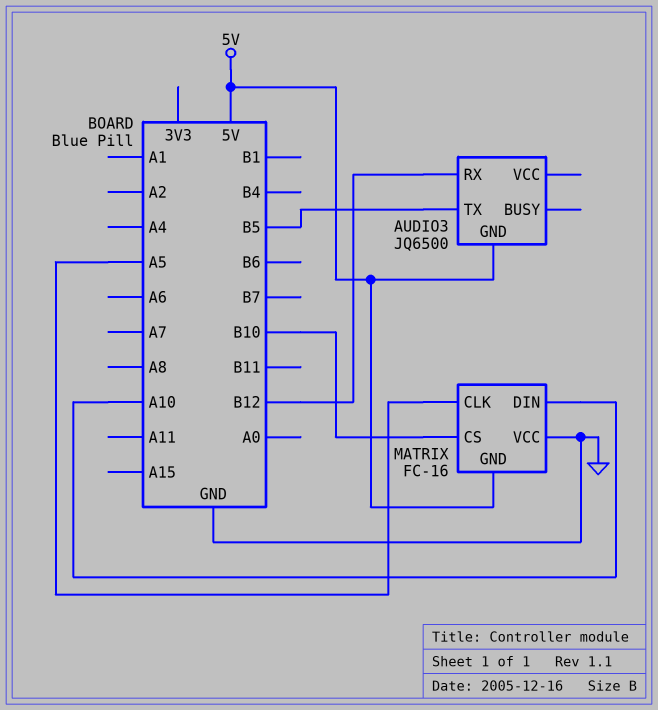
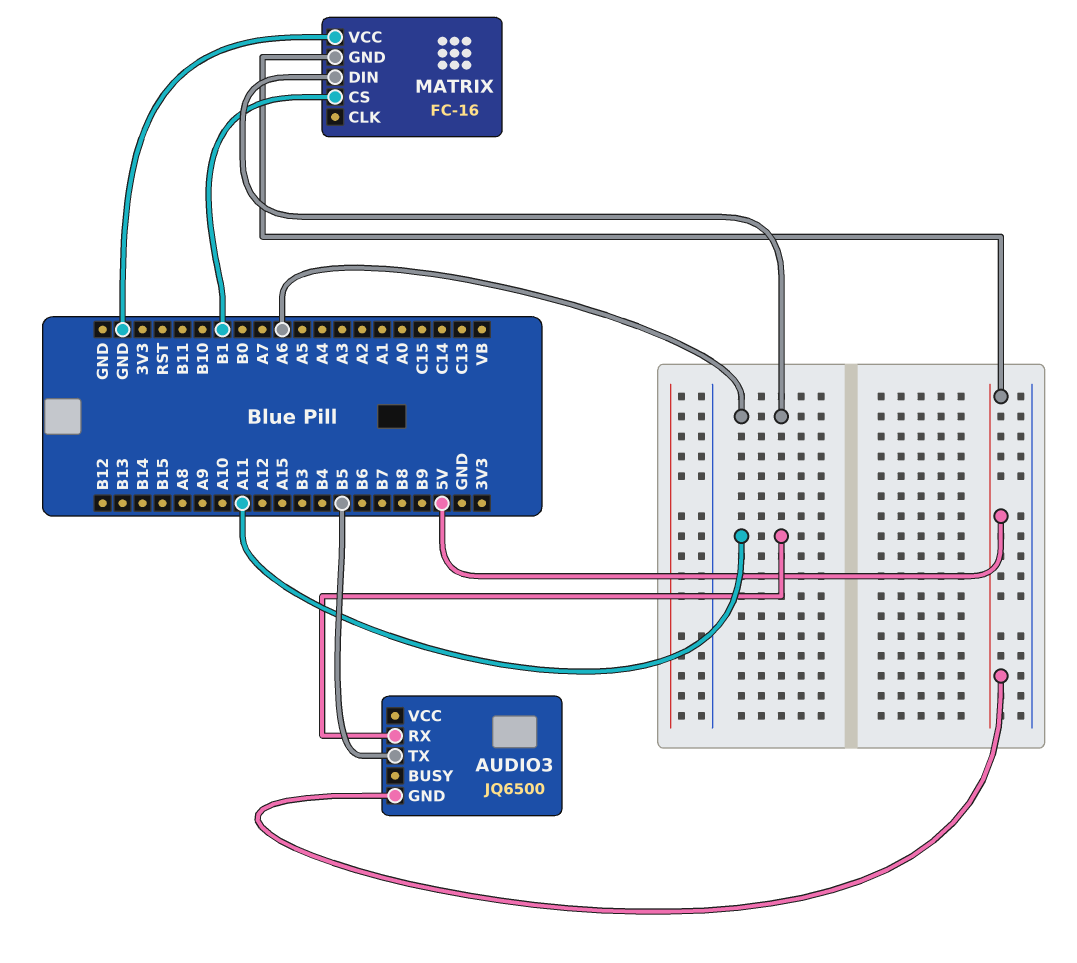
AUDIO3 pin RX: B12 -> A11
MATRIX pin CLK: A5 -> none
MATRIX pin CS: B10 -> B1
MATRIX pin DIN: A10 -> A6

